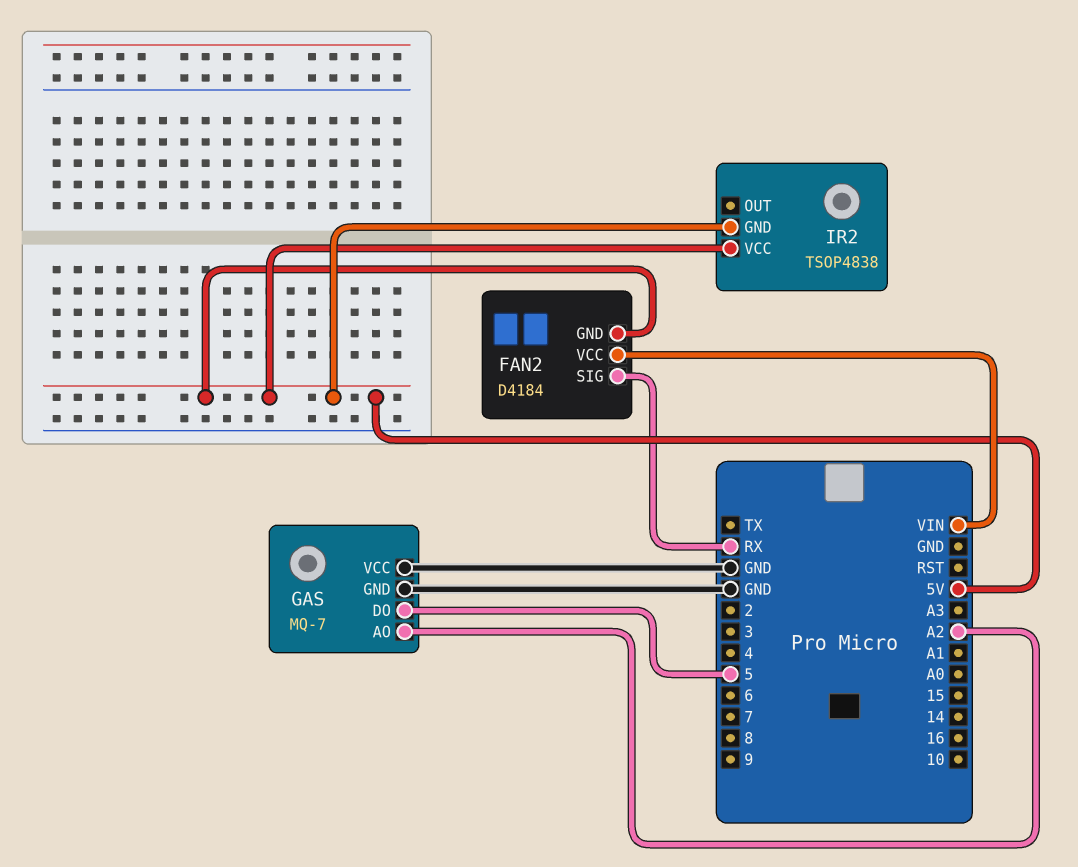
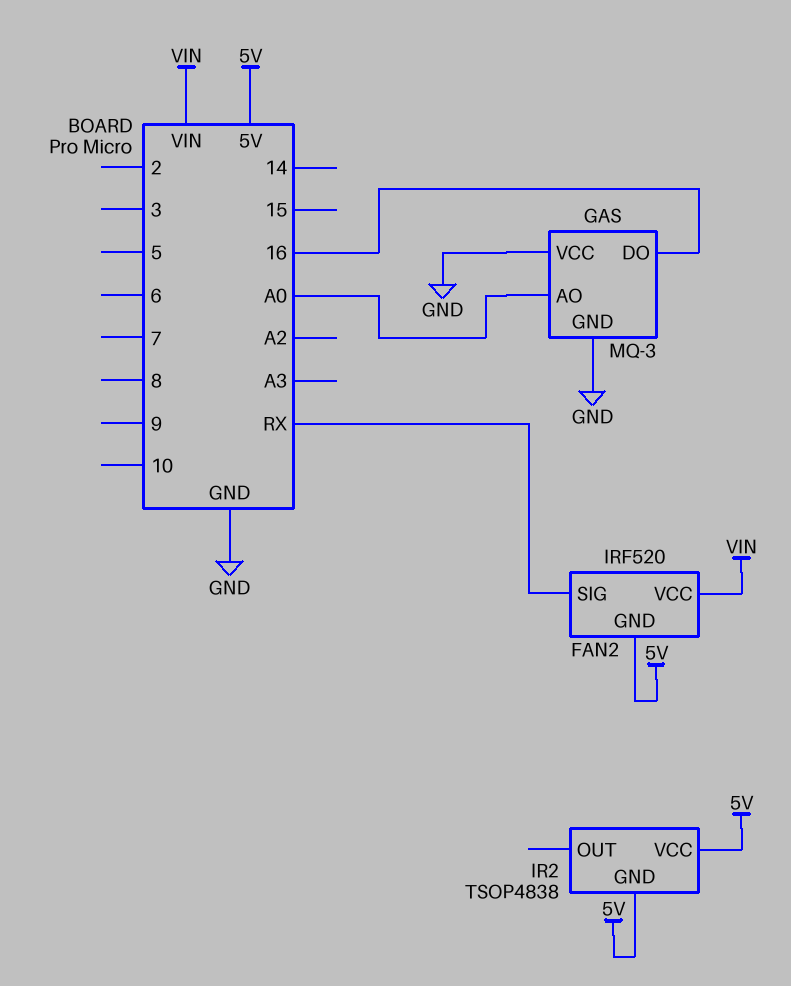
FAN2: D4184 -> IRF520
GAS: MQ-7 -> MQ-3
GAS pin AO: A2 -> A0
GAS pin DO: 5 -> 16

